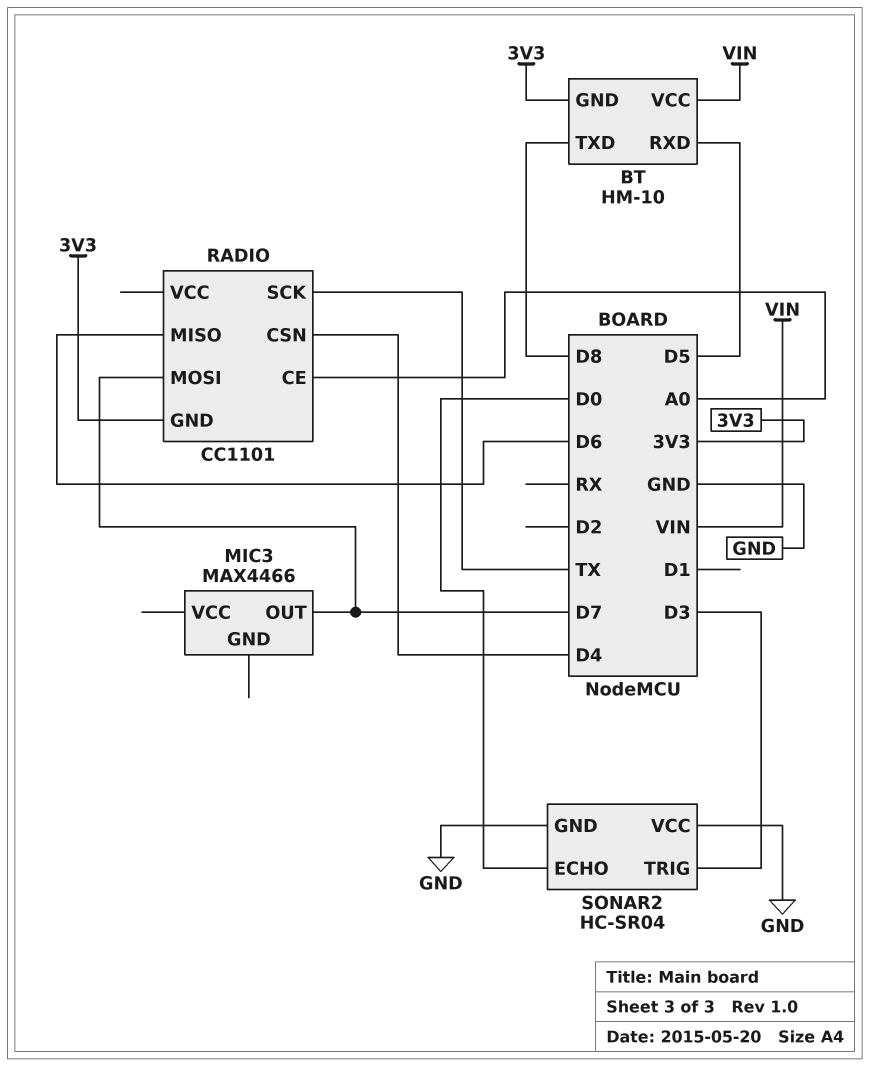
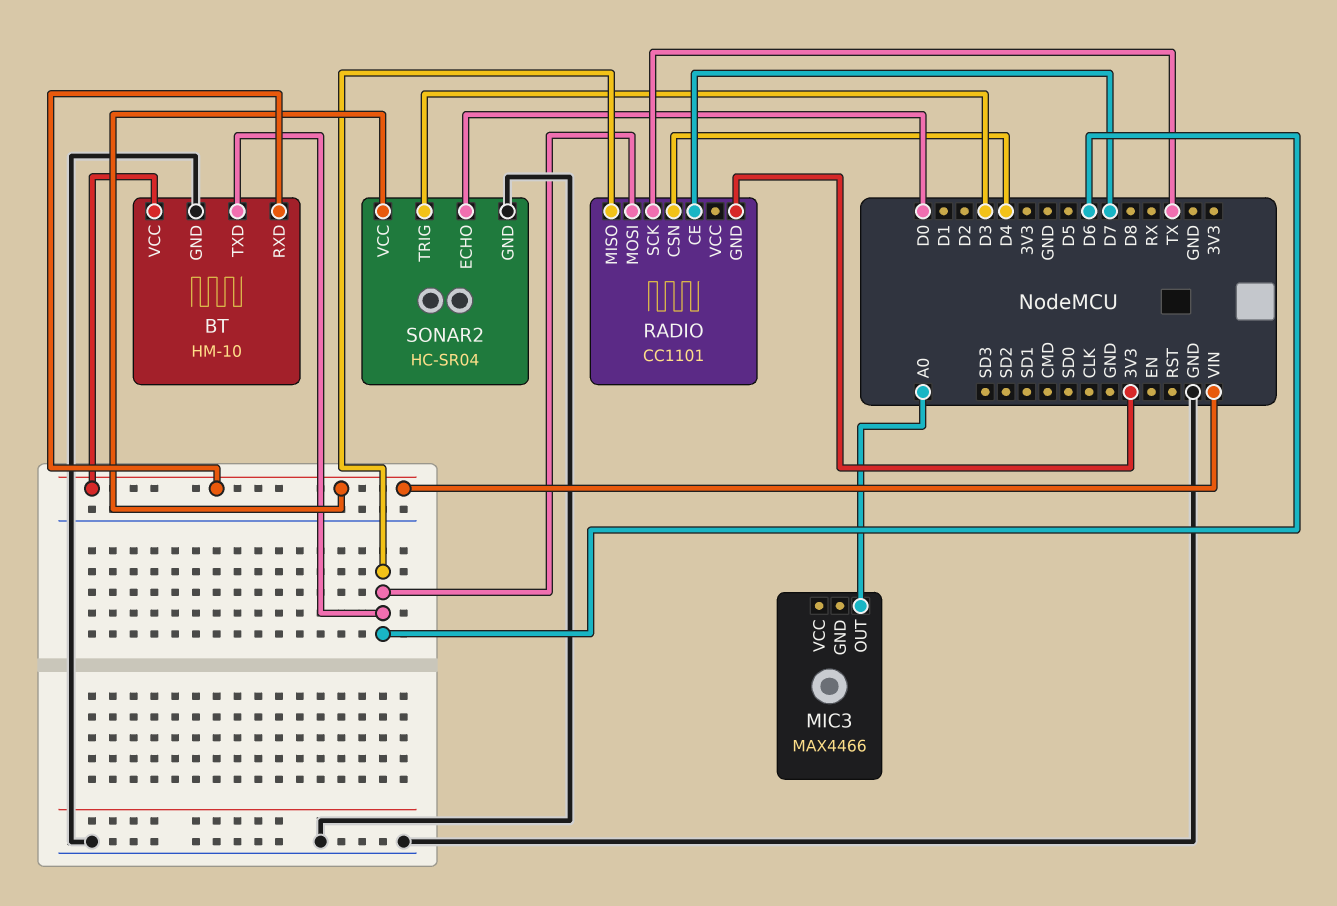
BT pin GND: 3V3 -> GND
BT pin RXD: D5 -> VIN
BT pin TXD: D8 -> D6
MIC3 pin OUT: D7 -> A0
RADIO pin CE: A0 -> D7
RADIO pin MOSI: D7 -> D6
SONAR2 pin VCC: GND -> VIN

